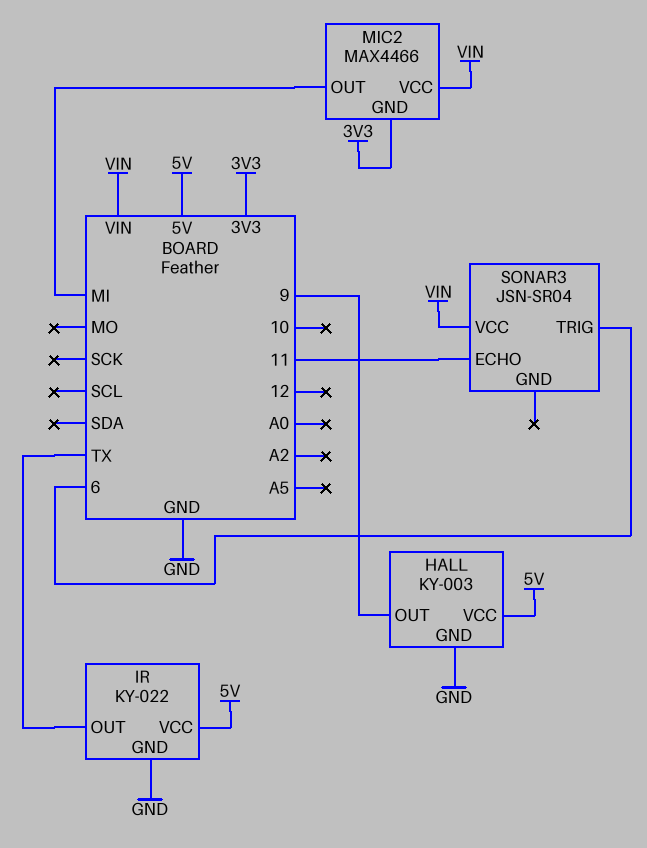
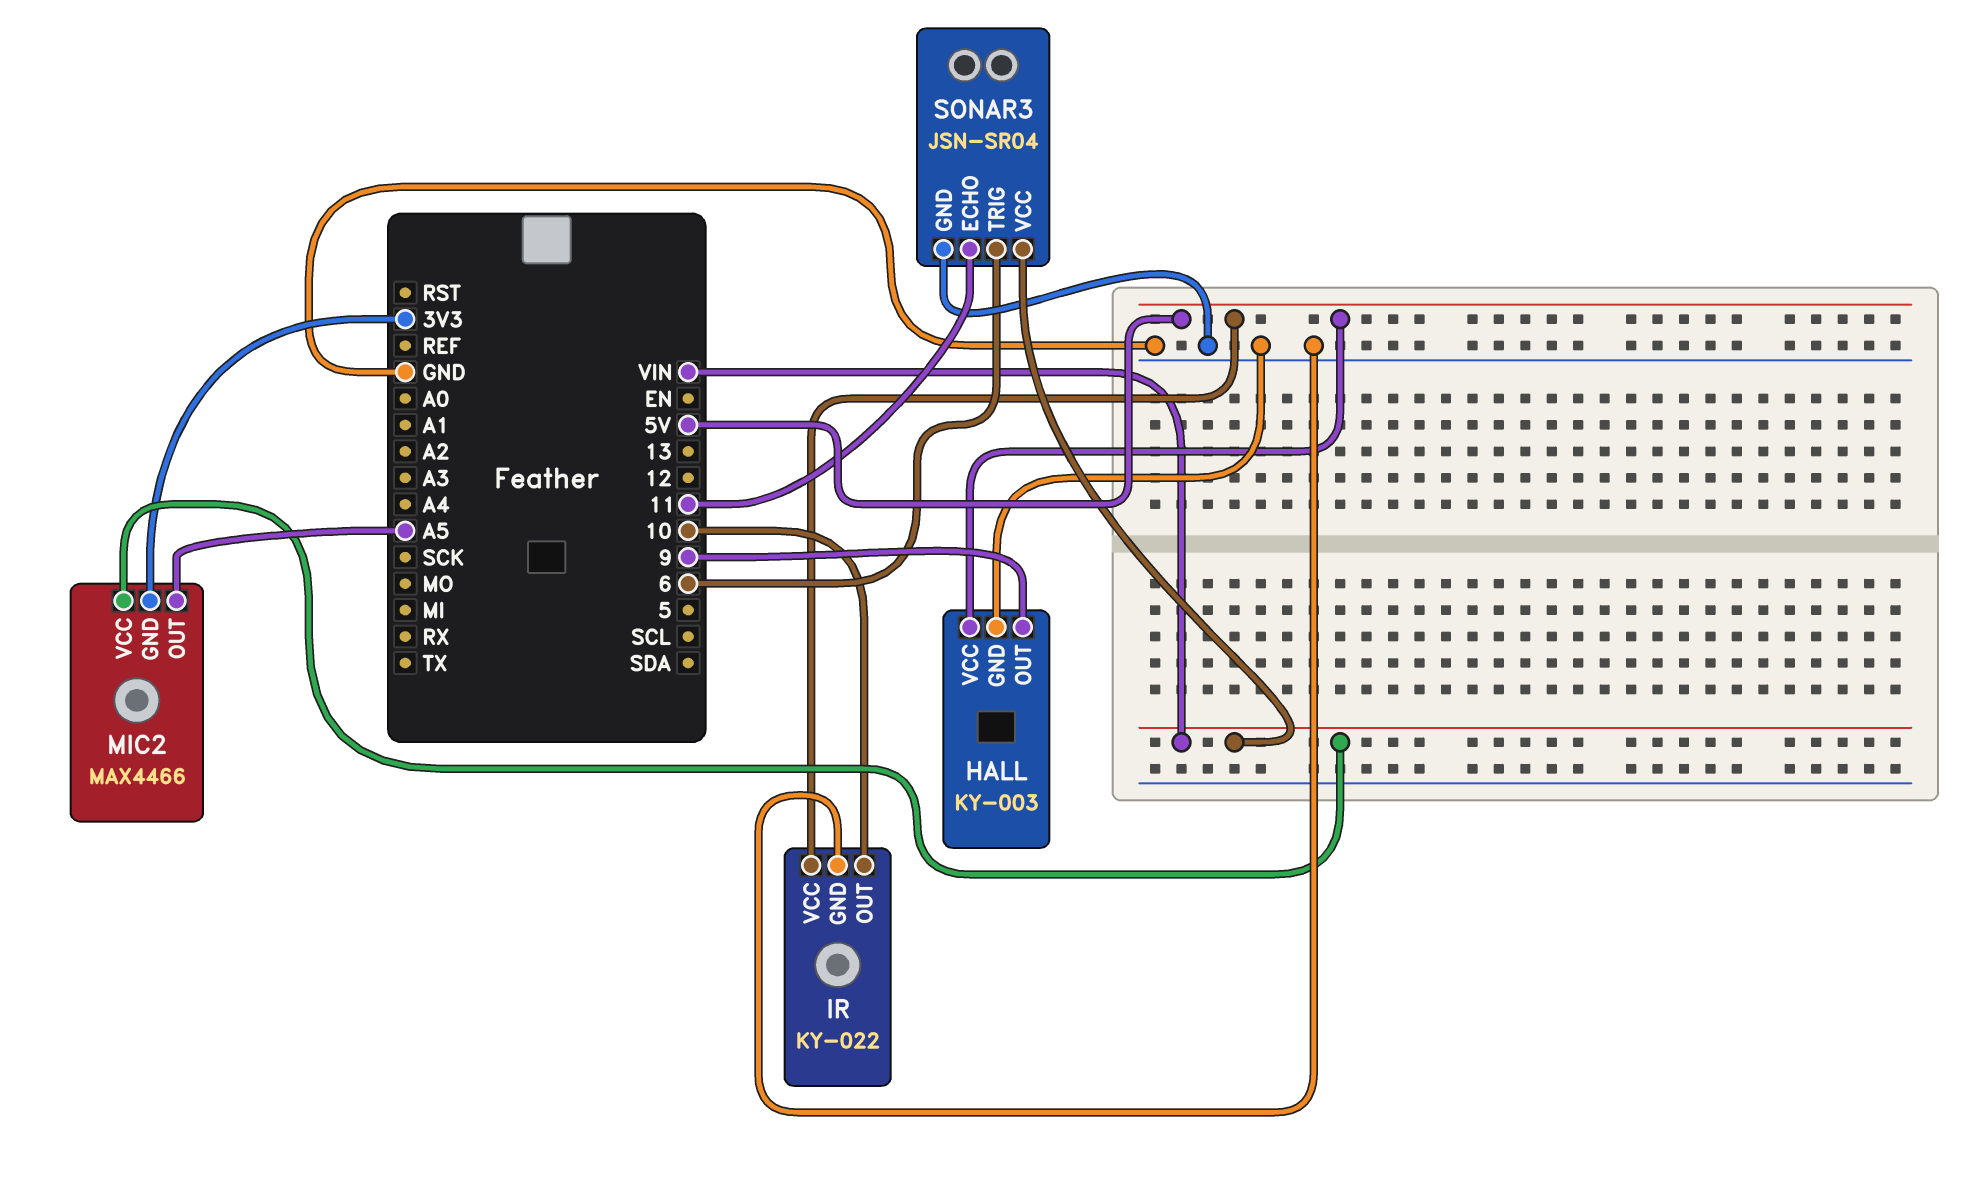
IR pin OUT: TX -> 10
MIC2 pin OUT: MI -> A5
SONAR3 pin GND: none -> GND

